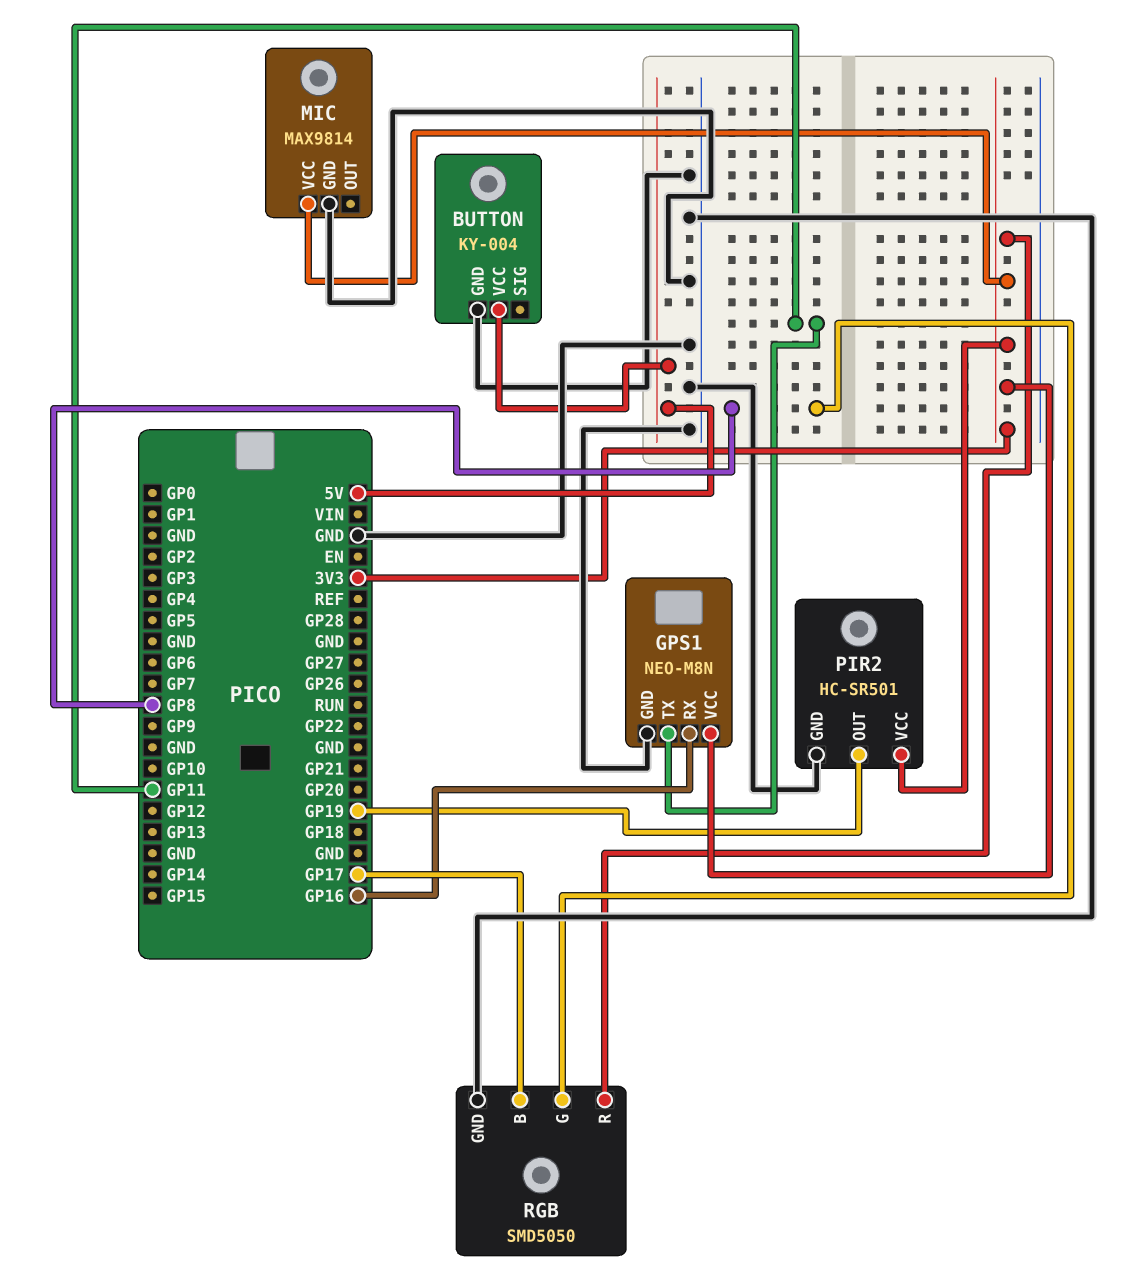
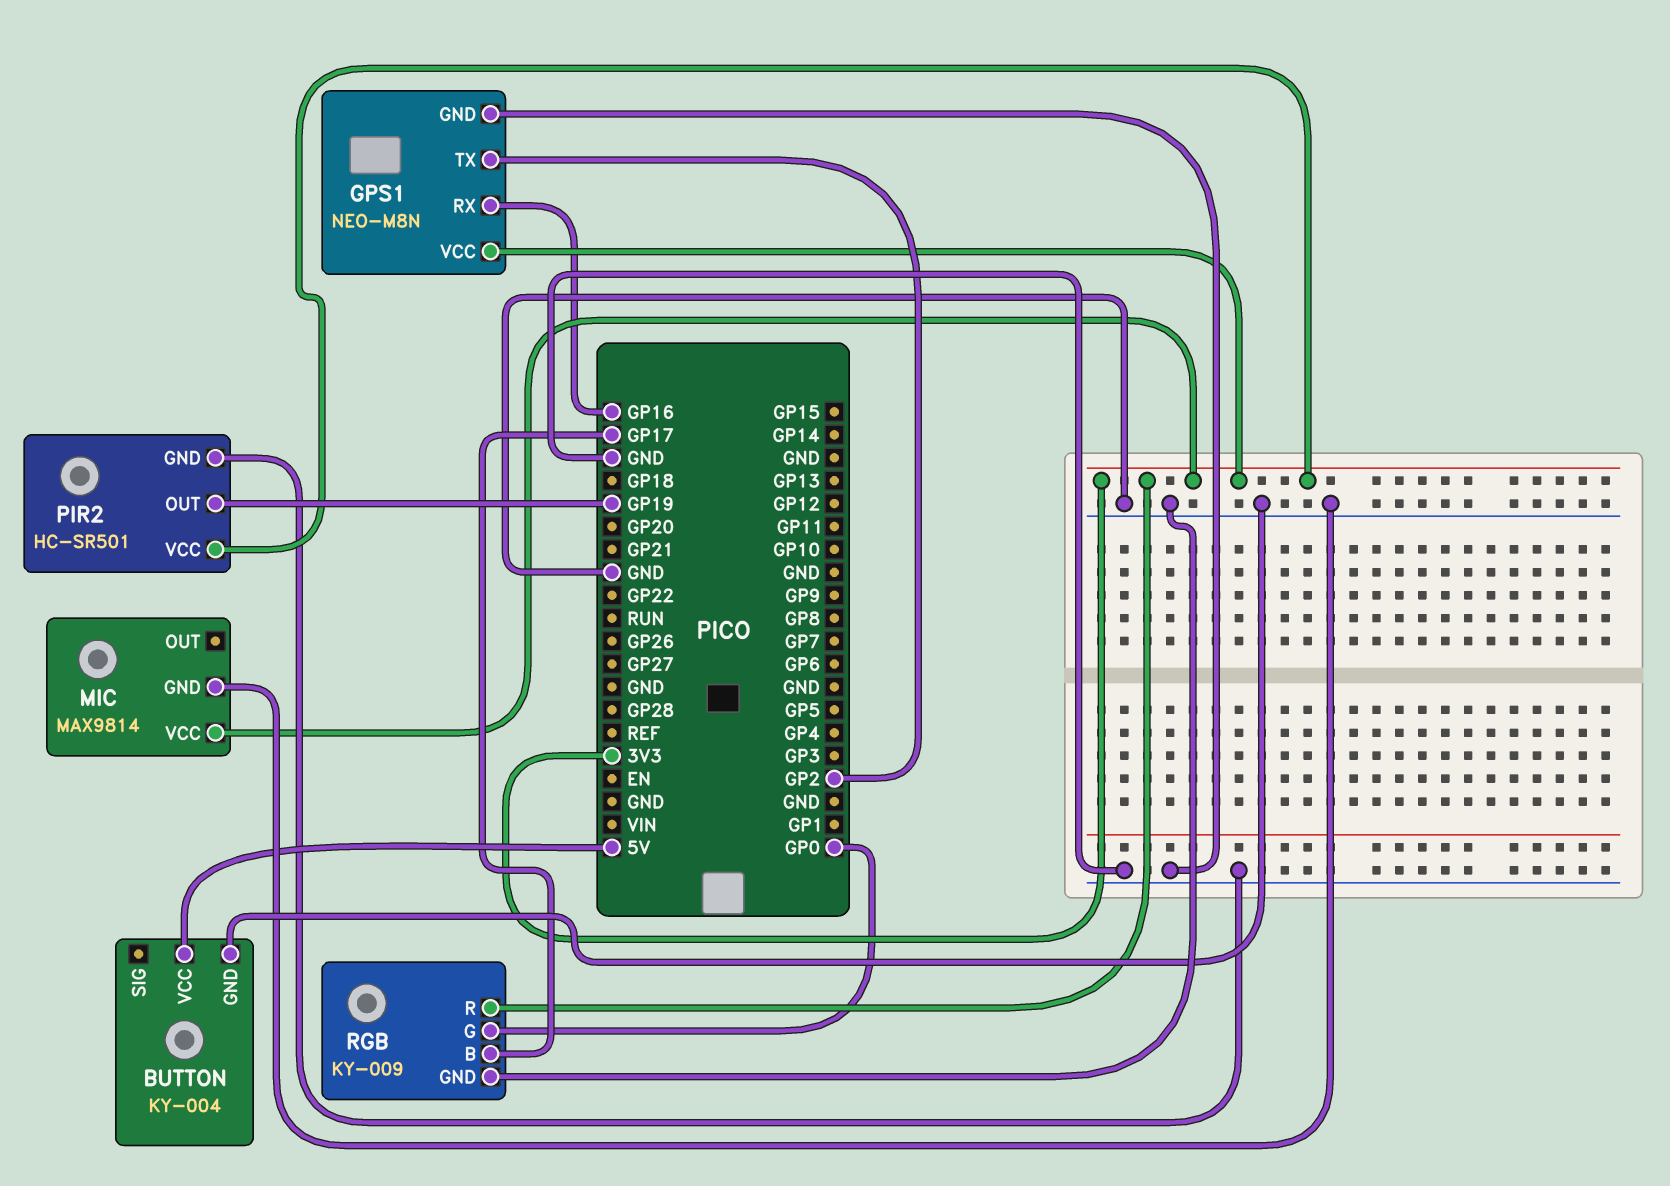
GPS1 pin TX: GP11 -> GP2
RGB: SMD5050 -> KY-009
RGB pin G: GP8 -> GP0

